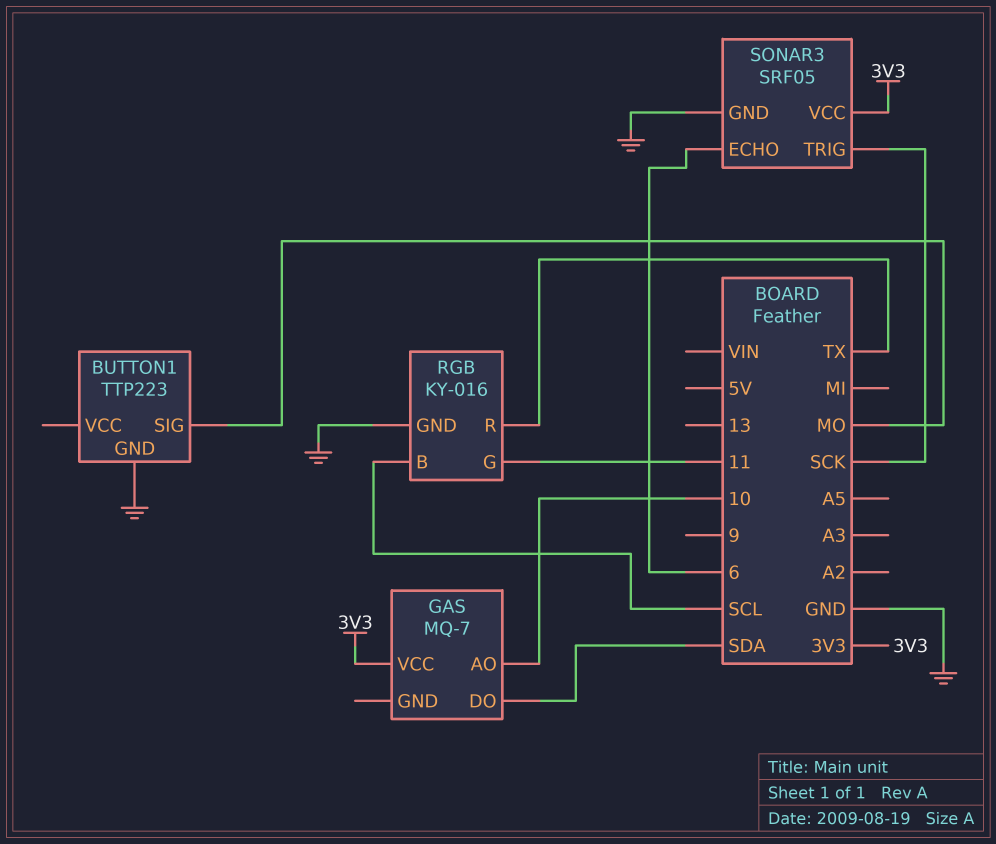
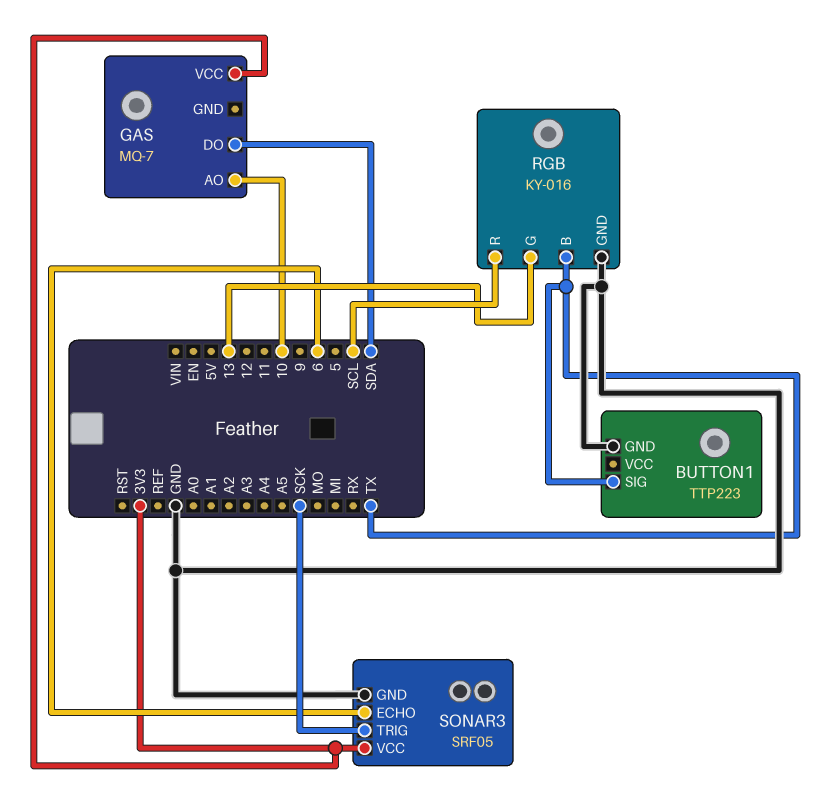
BUTTON1 pin SIG: MO -> TX
RGB pin B: SCL -> TX
RGB pin G: 11 -> 13
RGB pin R: TX -> SCL

